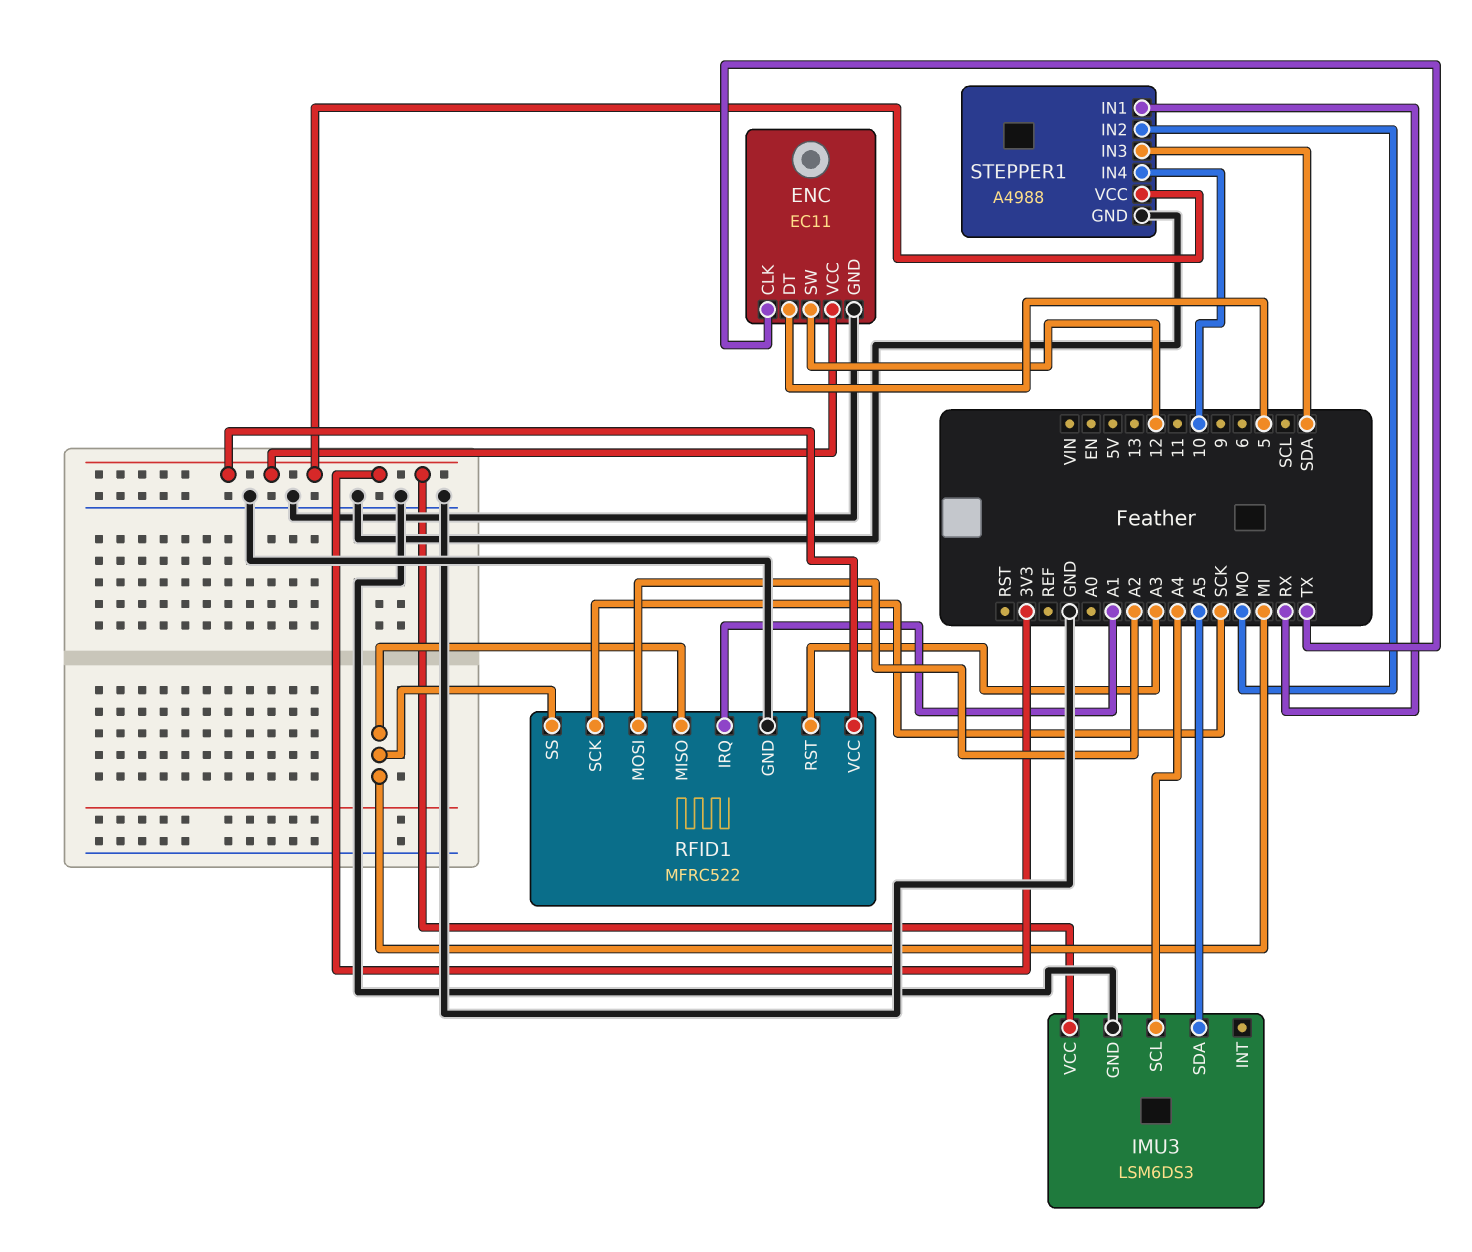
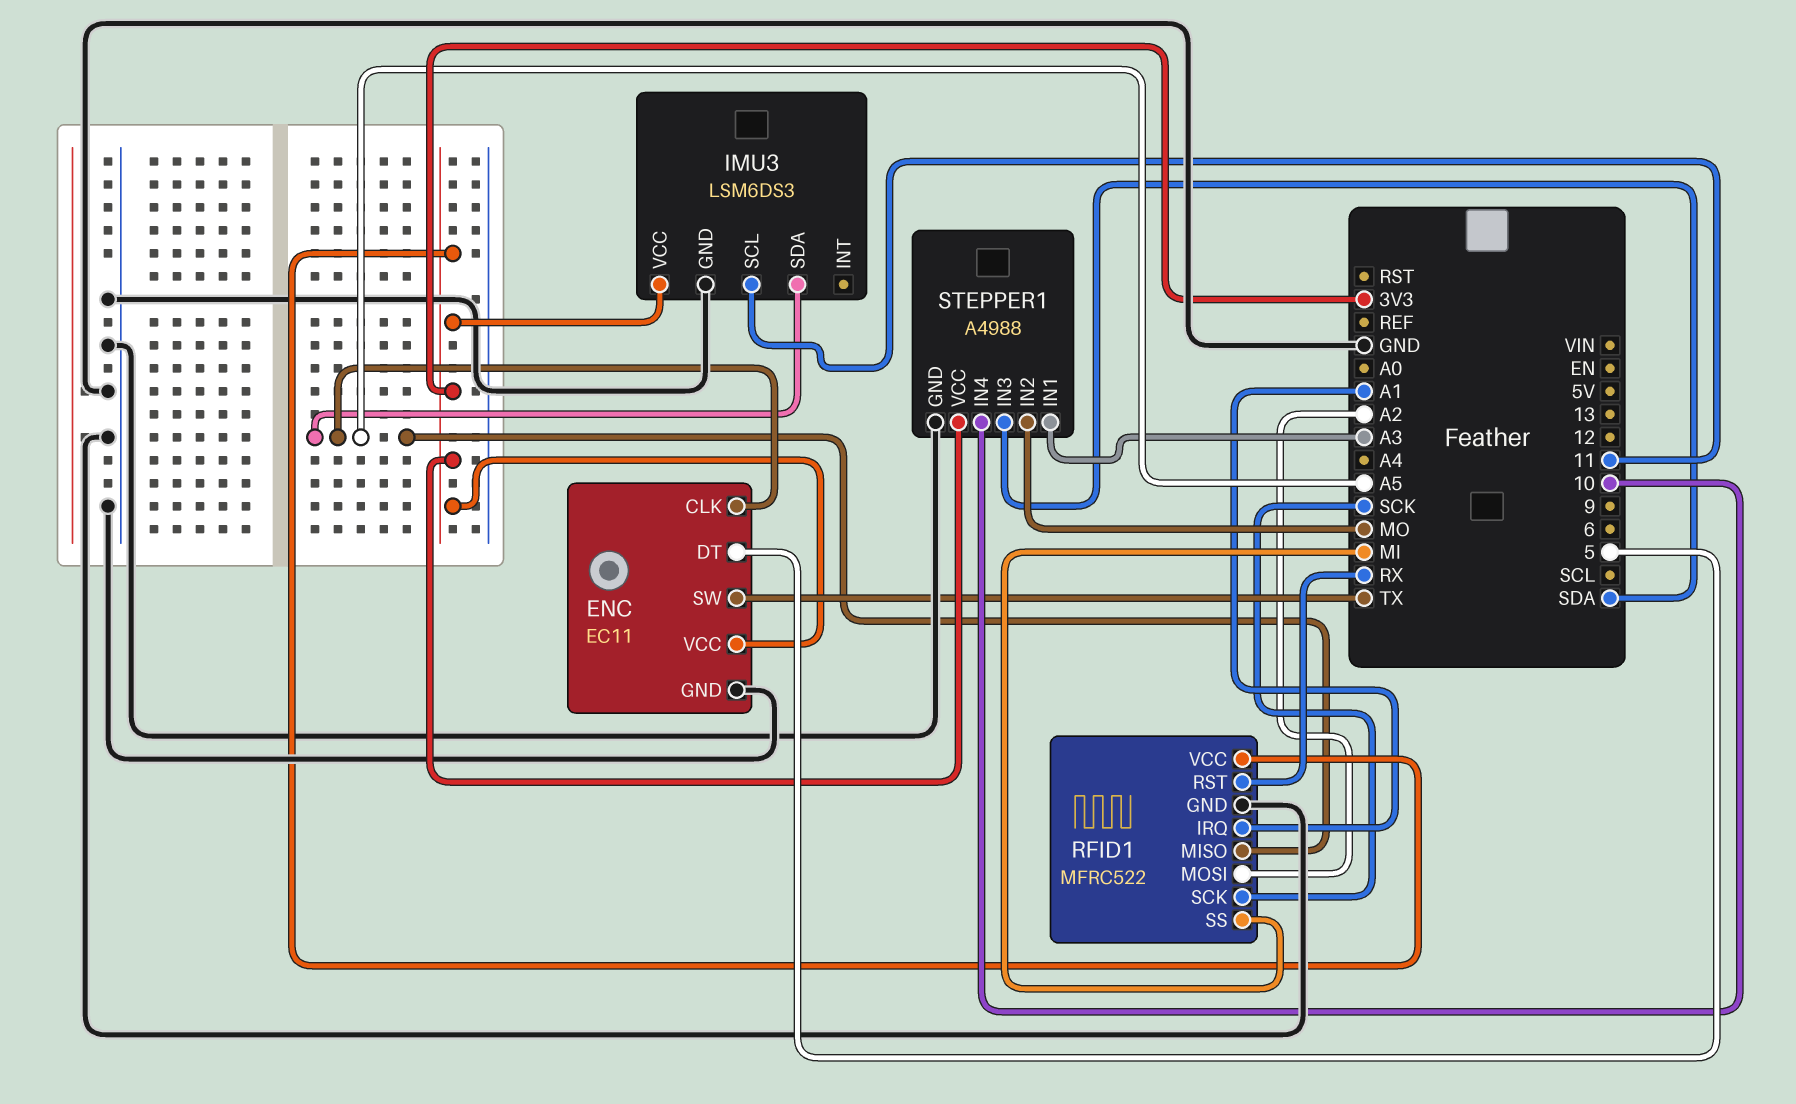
ENC pin CLK: TX -> A5
ENC pin SW: 12 -> TX
IMU3 pin SCL: A4 -> 11
RFID1 pin MISO: MI -> A5
RFID1 pin RST: A3 -> RX
STEPPER1 pin IN1: RX -> A3

